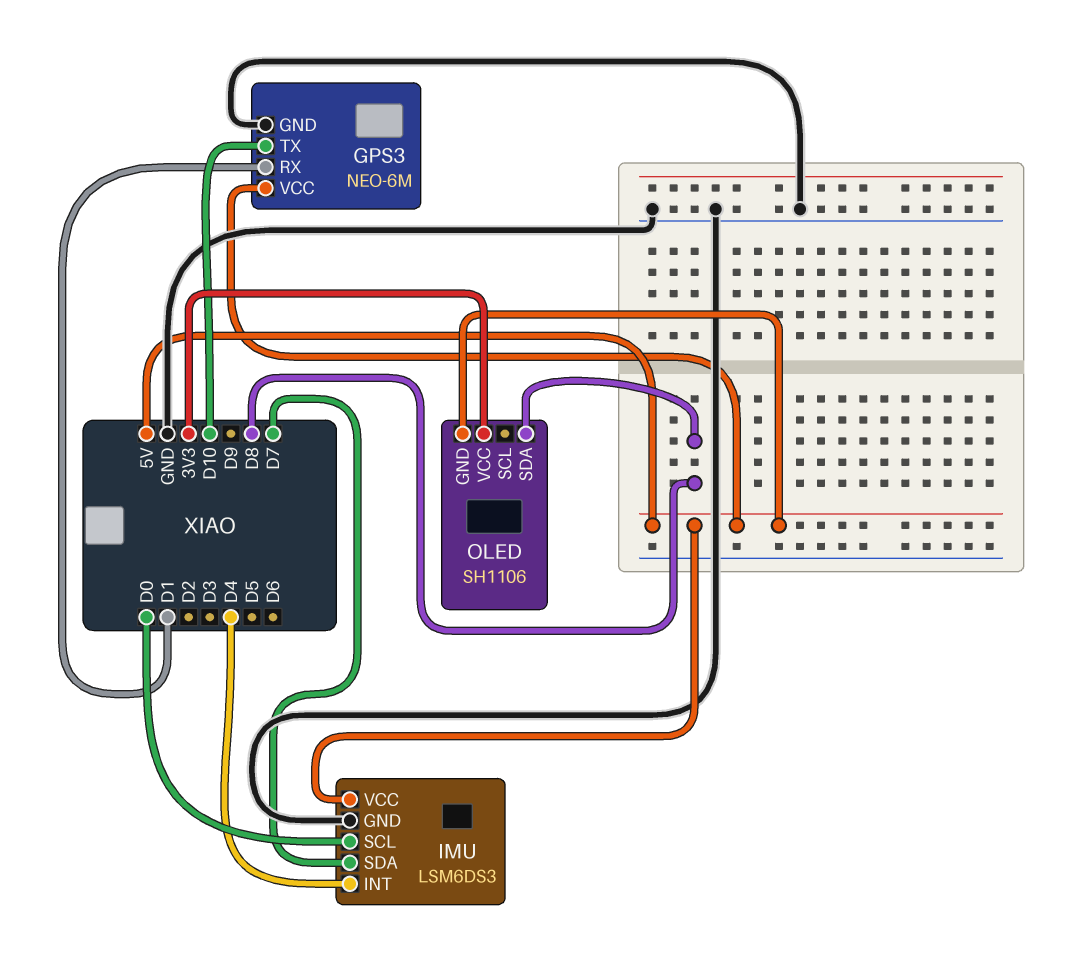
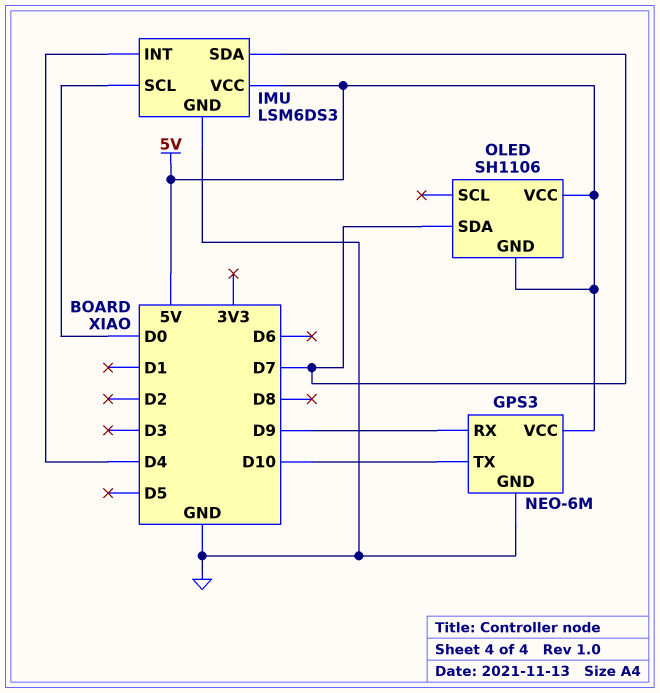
GPS3 pin RX: D1 -> D9
OLED pin SDA: D8 -> D7
OLED pin VCC: 3V3 -> 5V

